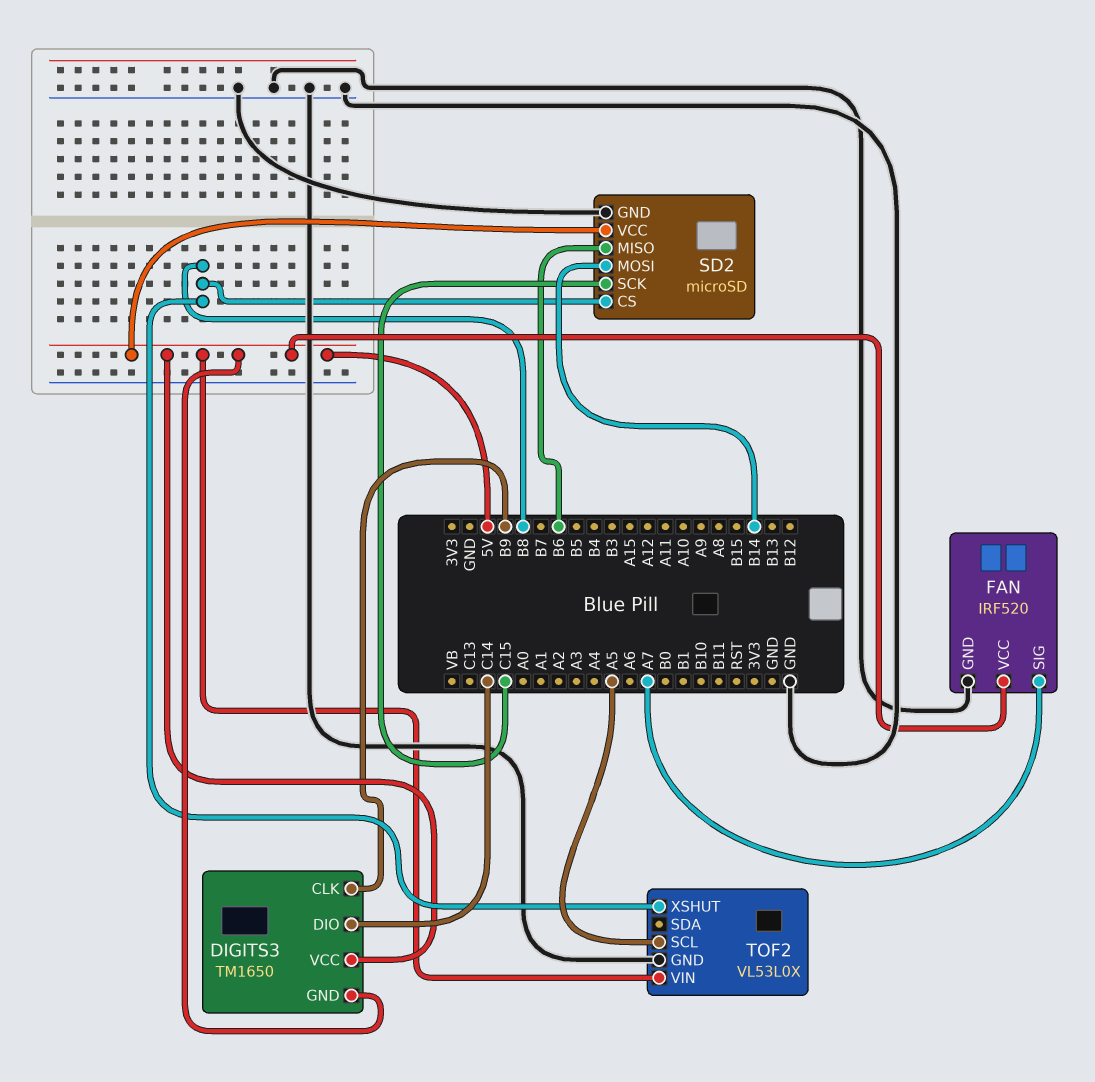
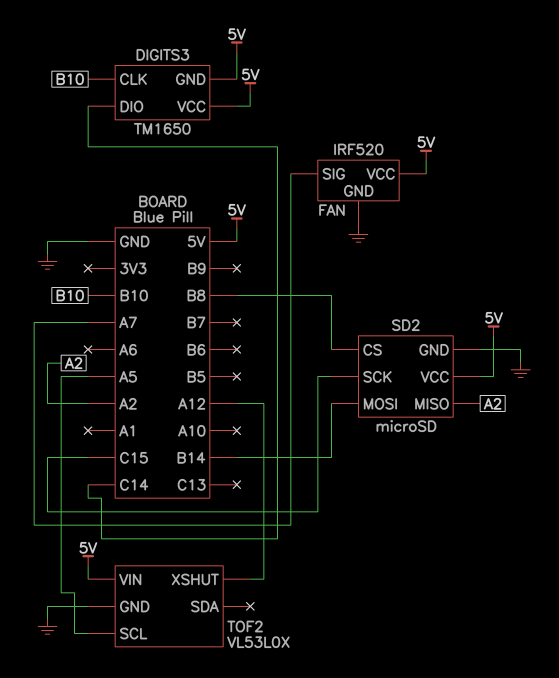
DIGITS3 pin CLK: B9 -> B10
SD2 pin MISO: B6 -> A2
TOF2 pin XSHUT: B8 -> A12

